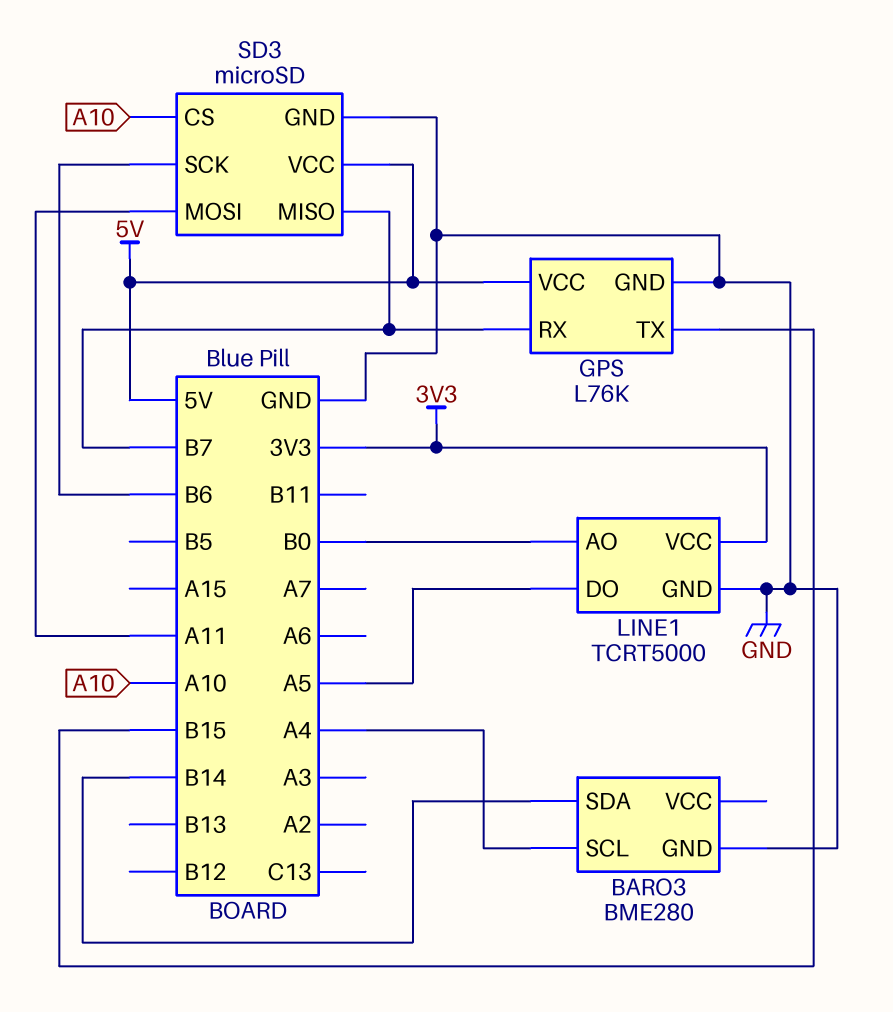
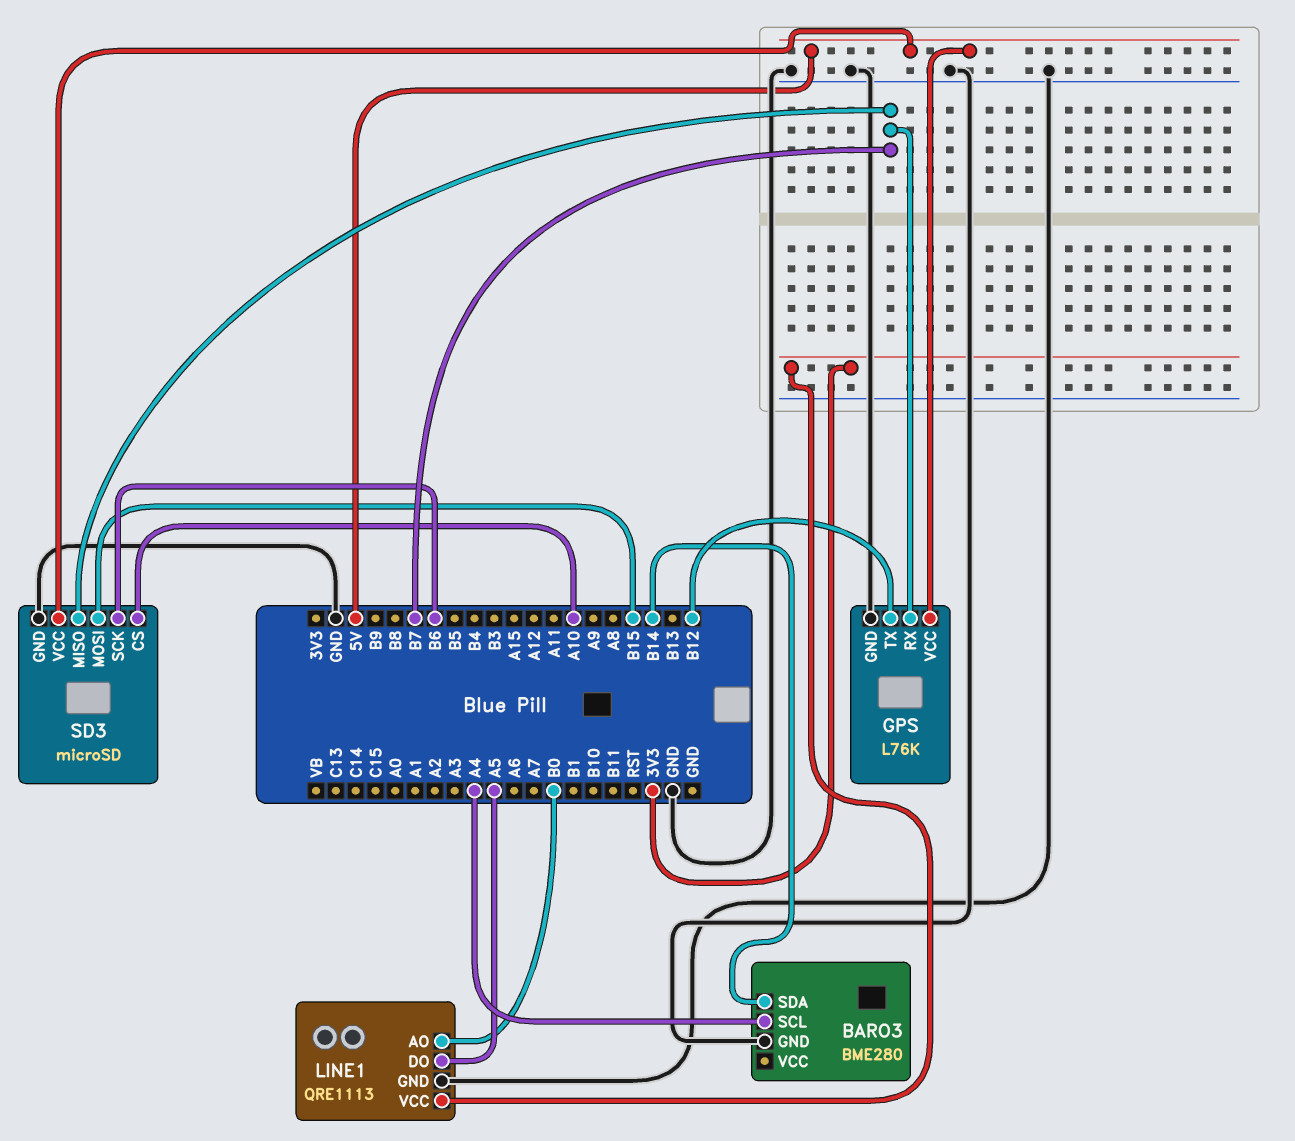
GPS pin TX: B15 -> B12
LINE1: TCRT5000 -> QRE1113
SD3 pin MOSI: A11 -> B15

